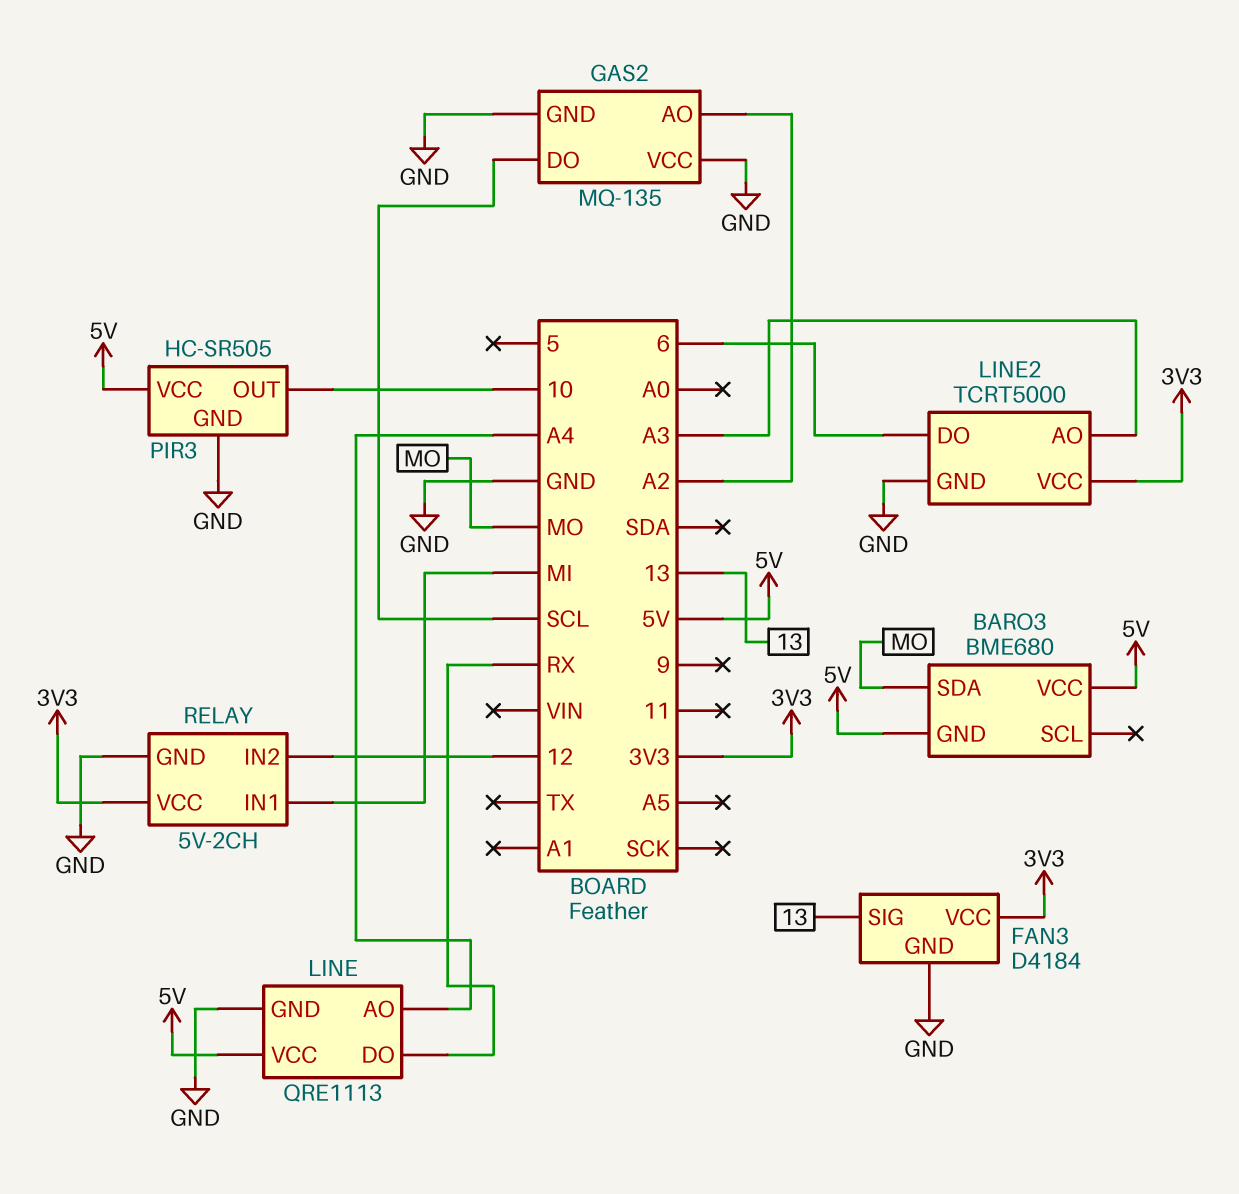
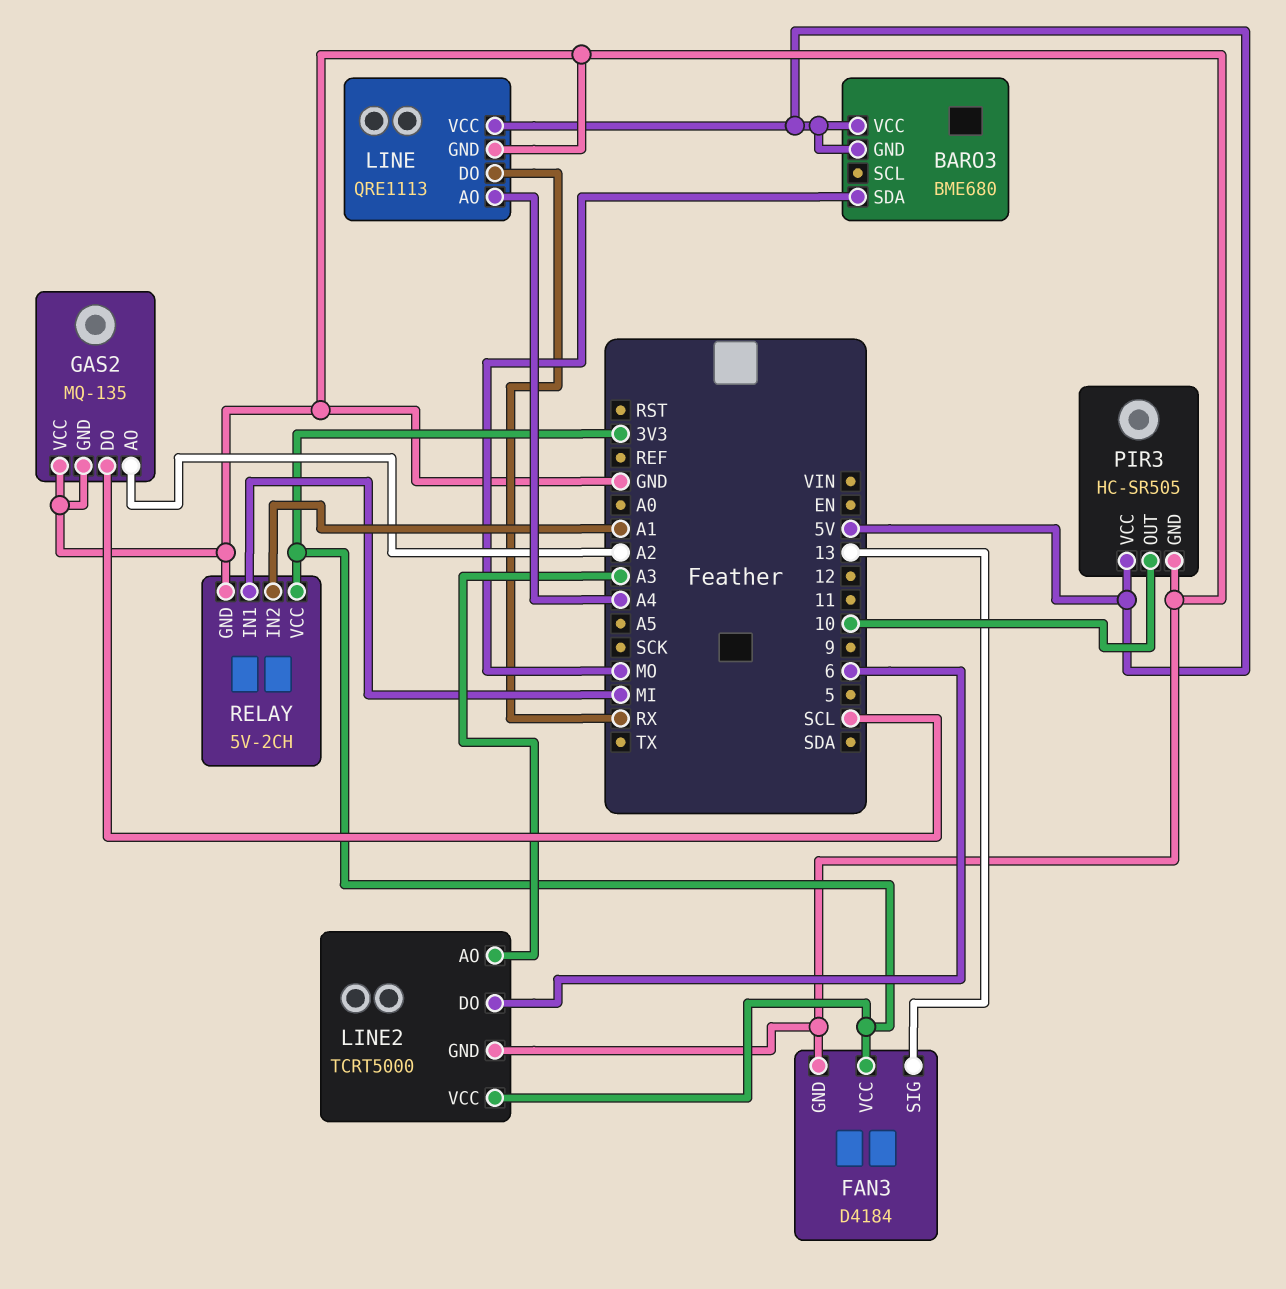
RELAY pin IN2: 12 -> A1

